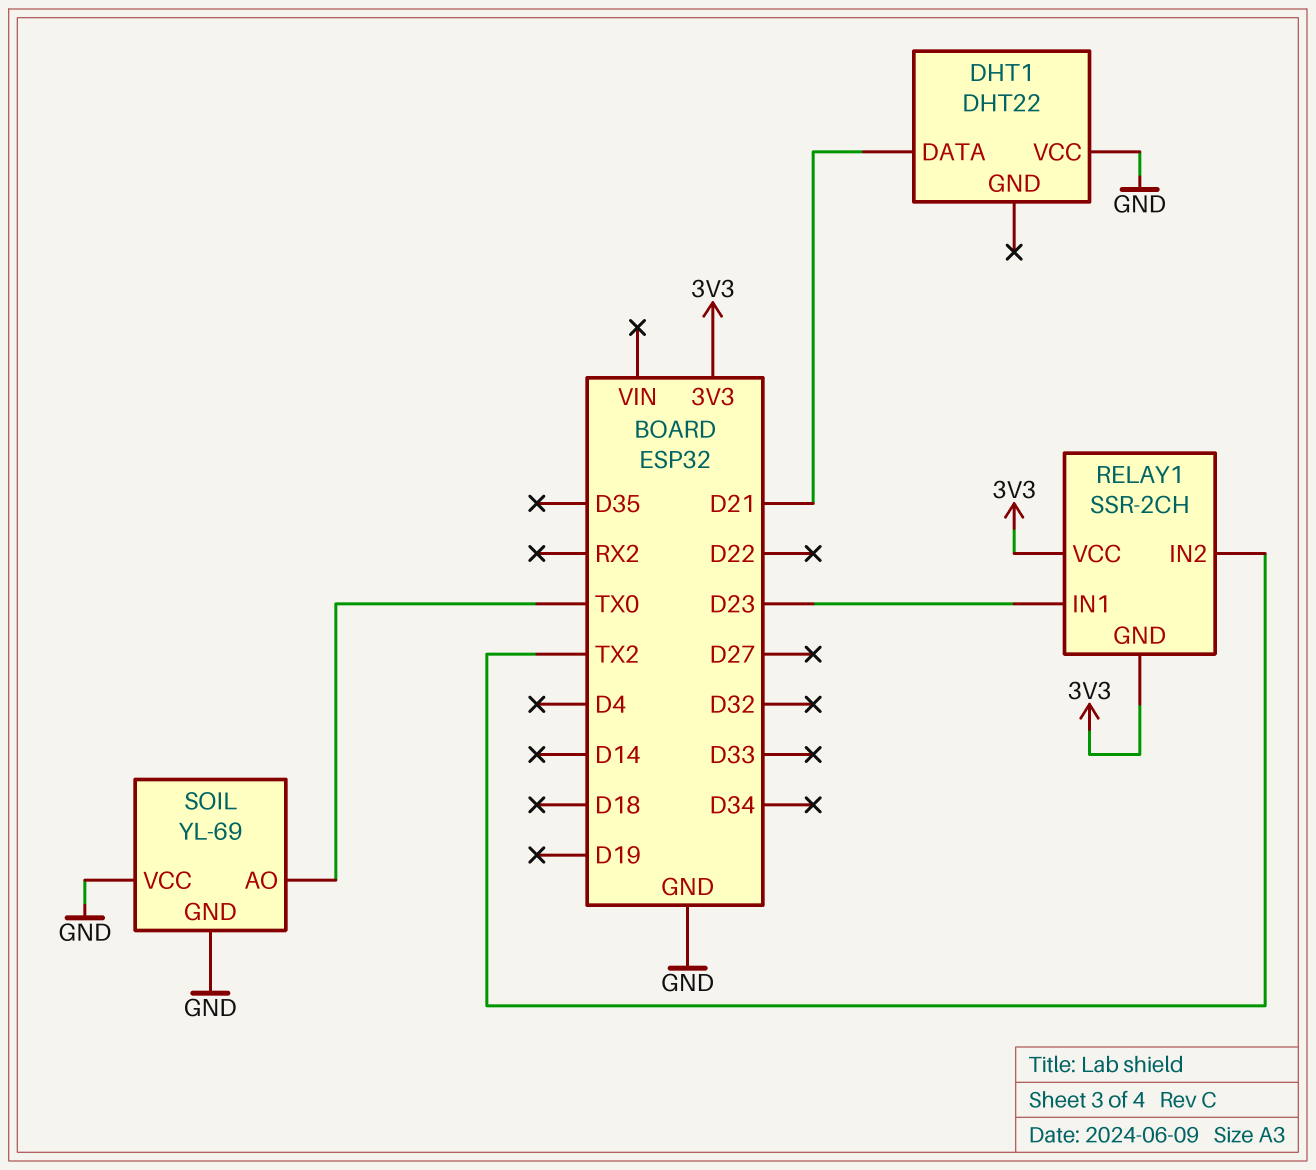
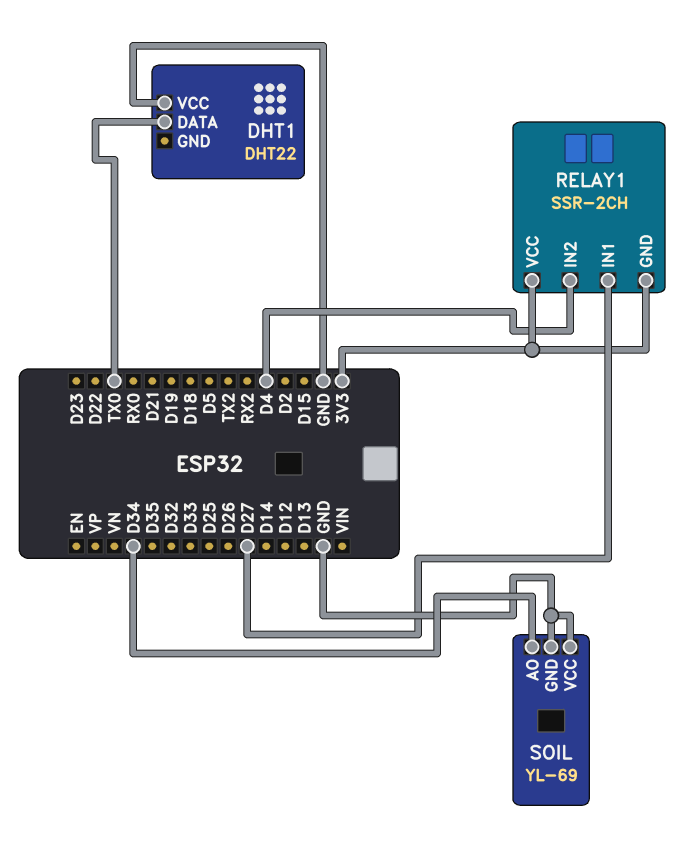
DHT1 pin DATA: D21 -> TX0
RELAY1 pin IN1: D23 -> D27
RELAY1 pin IN2: TX2 -> D4
SOIL pin AO: TX0 -> D34

